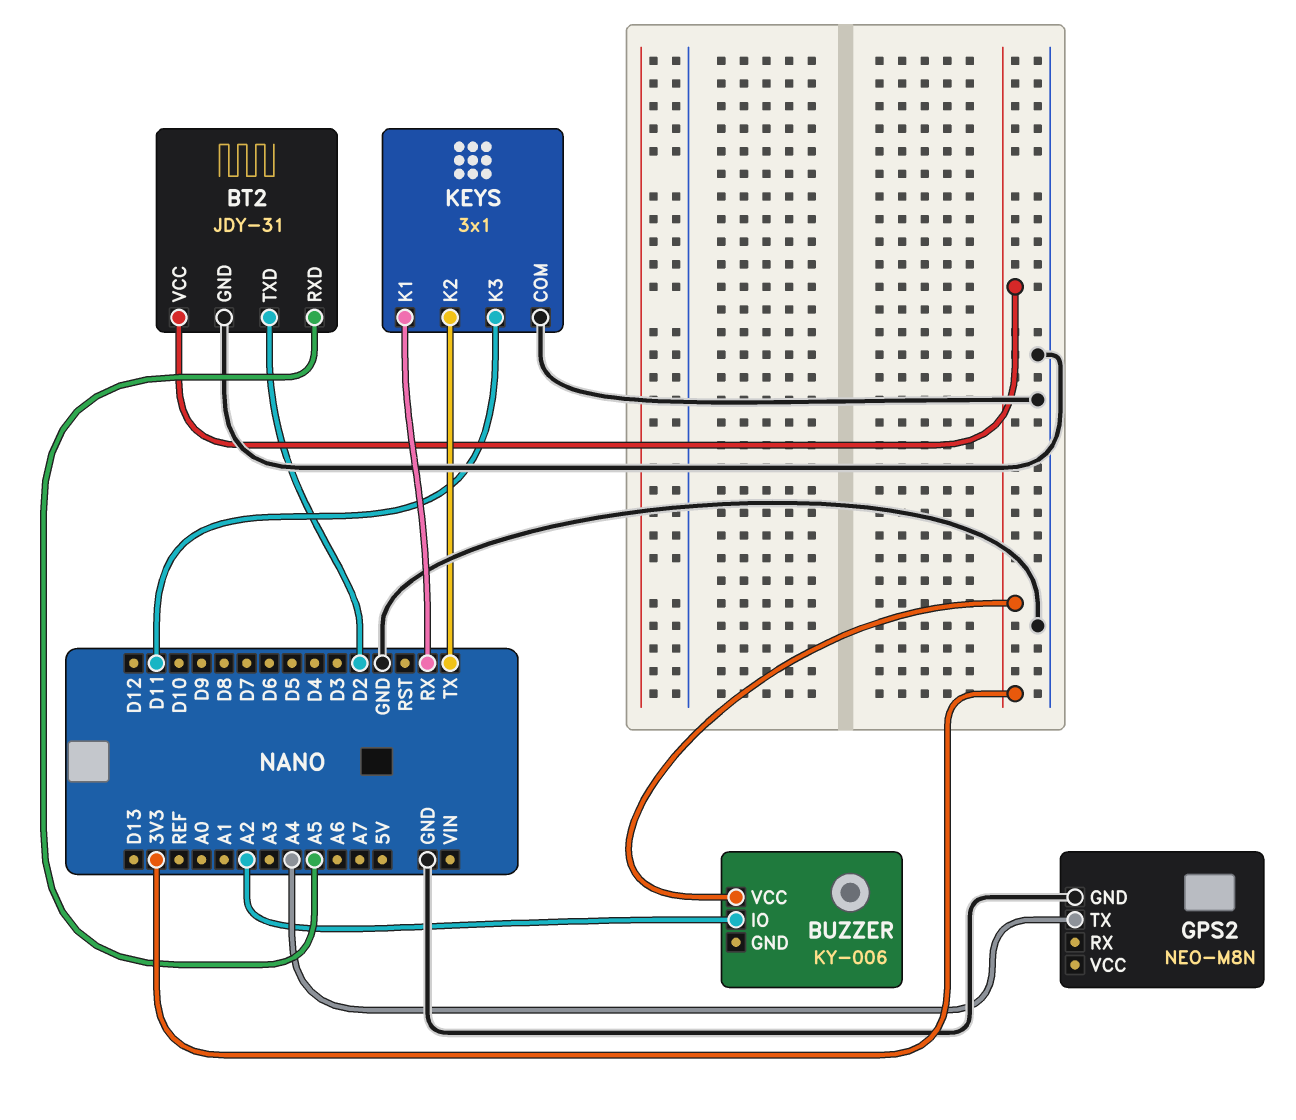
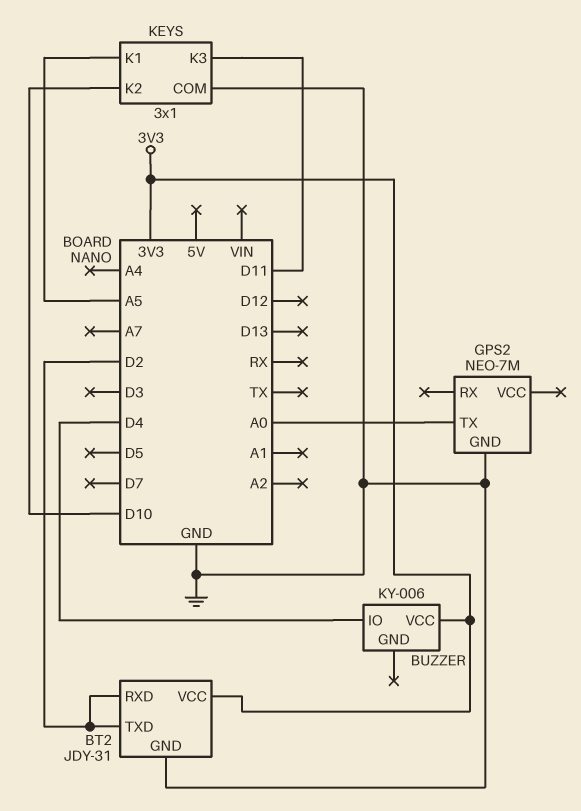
BT2 pin RXD: A5 -> D2
BUZZER pin IO: A2 -> D4
GPS2: NEO-M8N -> NEO-7M
GPS2 pin TX: A4 -> A0
KEYS pin K1: RX -> A5
KEYS pin K2: TX -> D10

